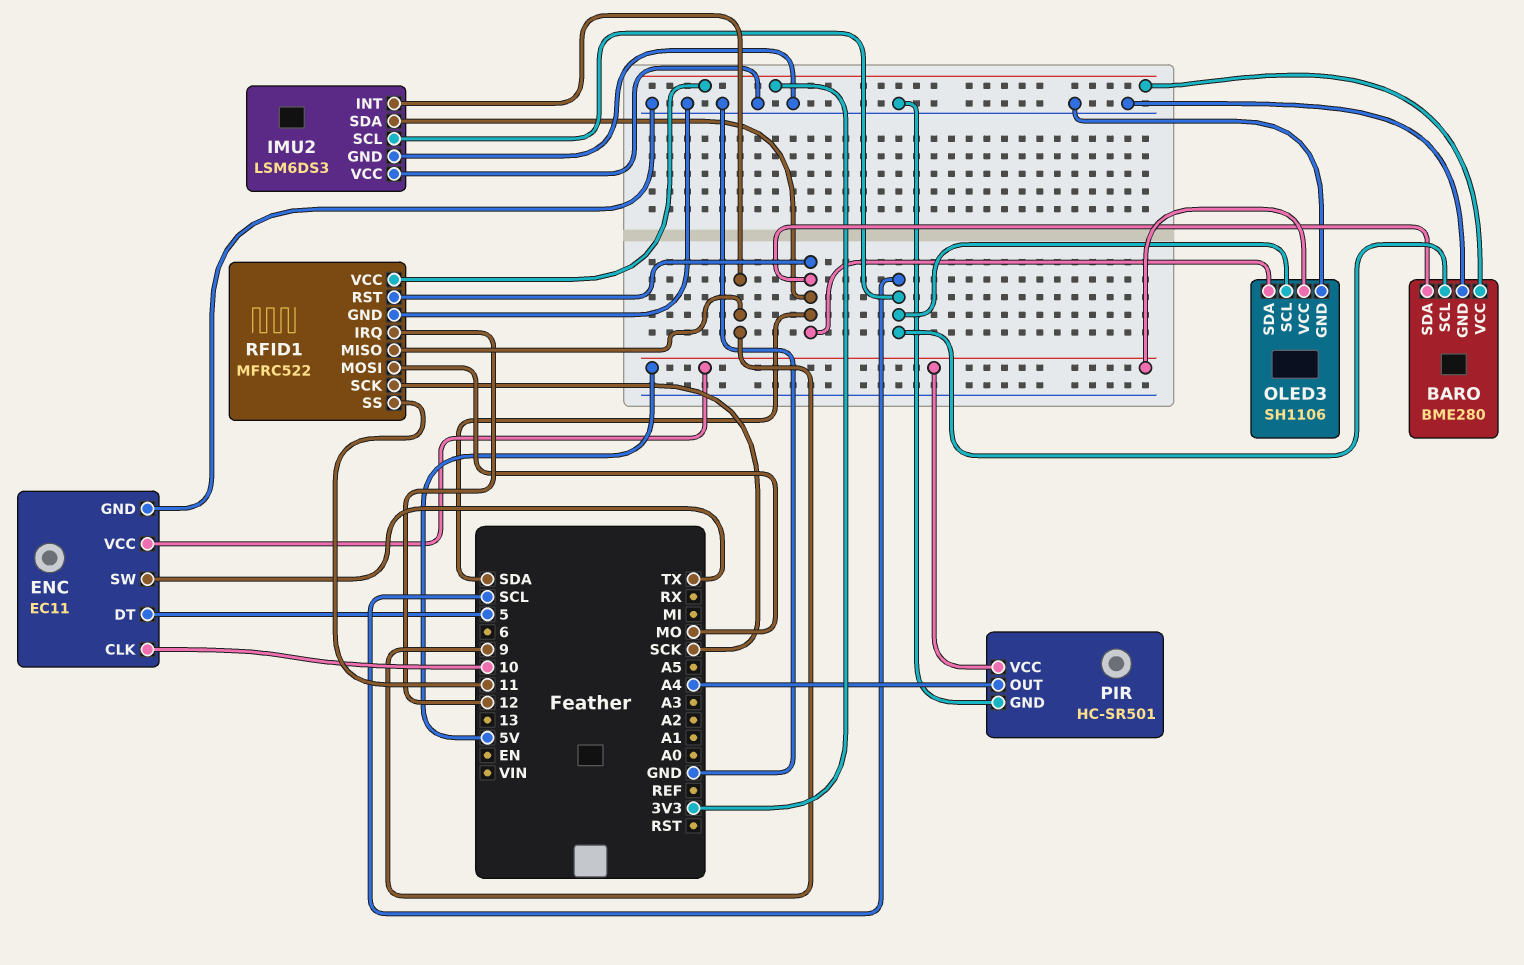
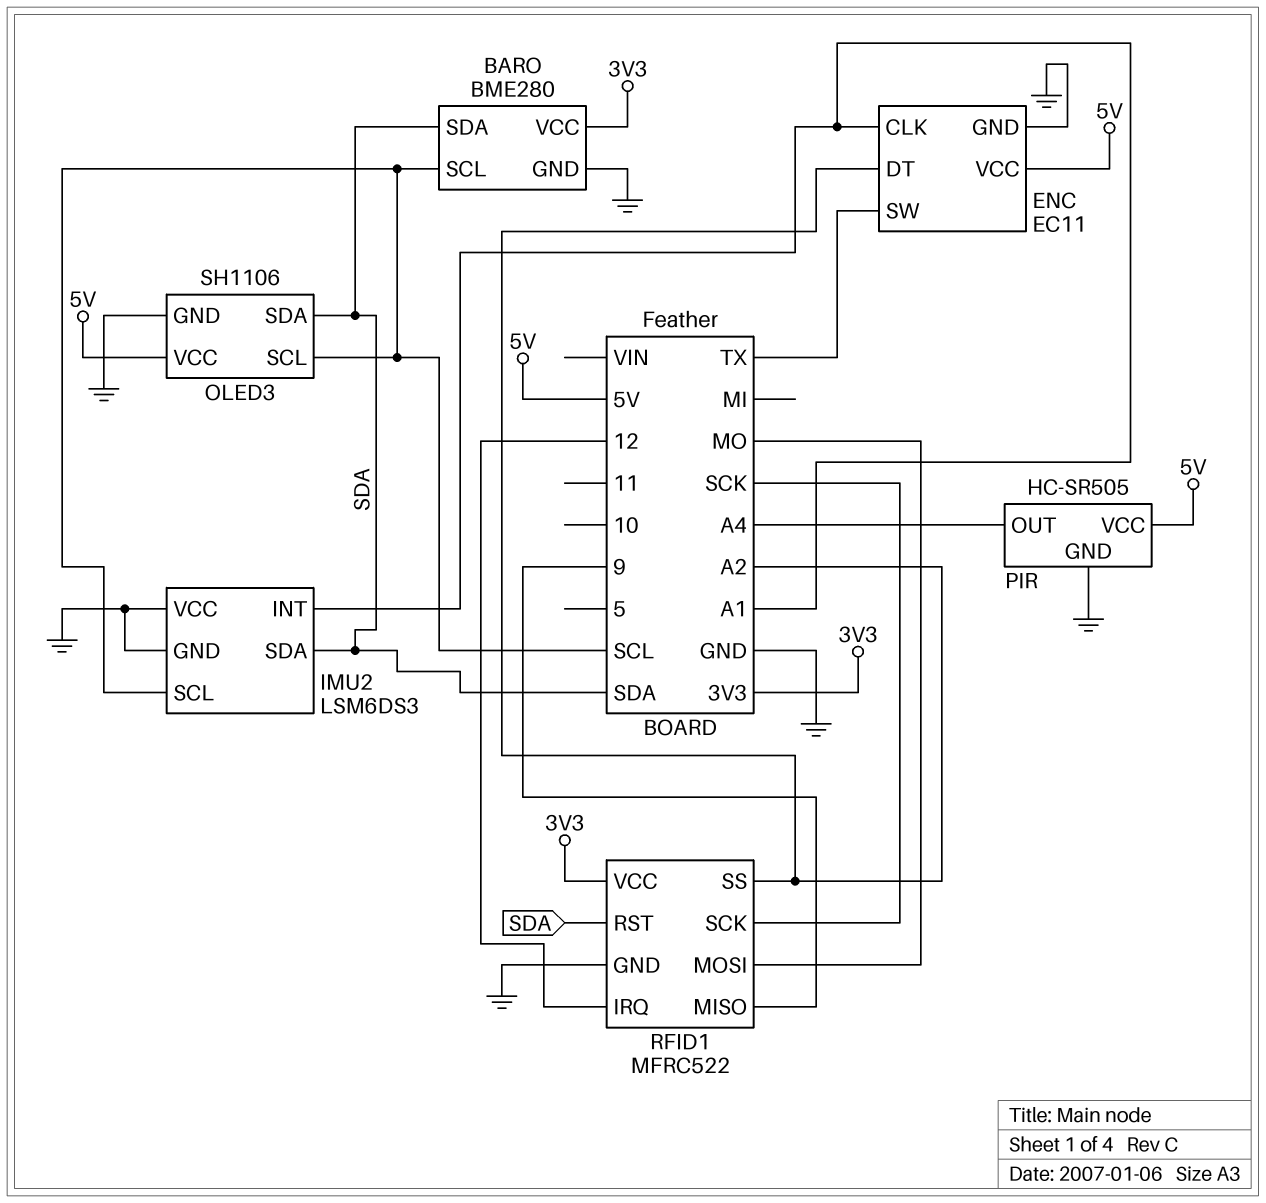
ENC pin CLK: 10 -> A1
ENC pin DT: 5 -> A2
IMU2 pin INT: 9 -> A1
PIR: HC-SR501 -> HC-SR505
RFID1 pin SS: 11 -> A2

